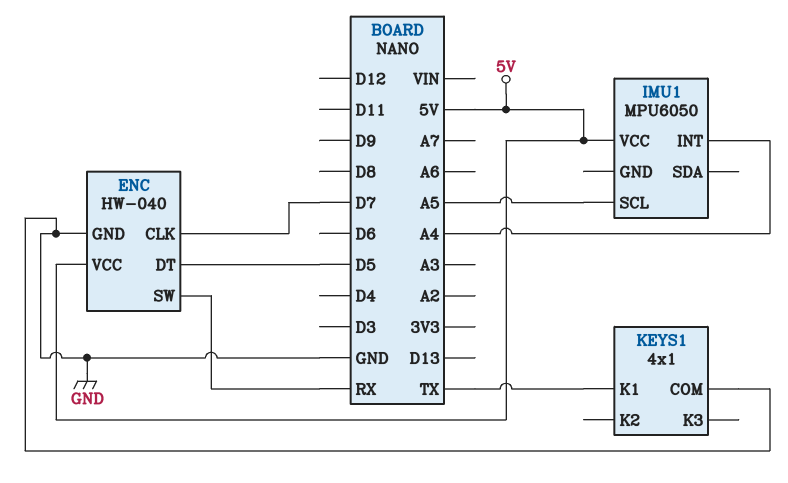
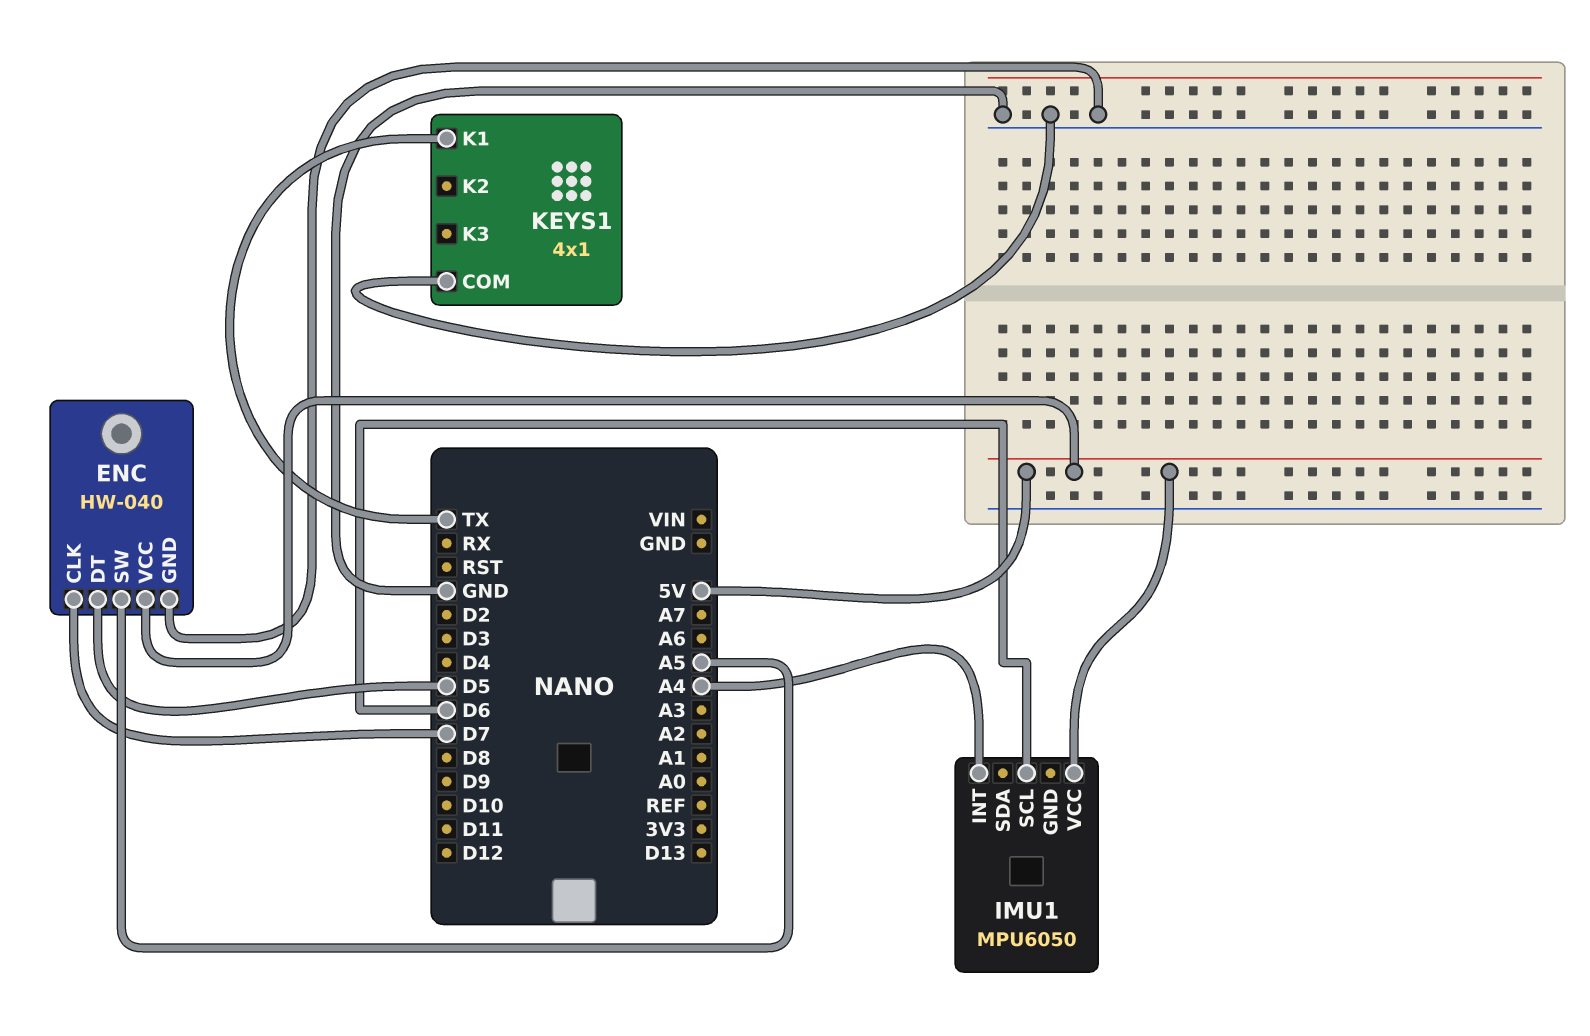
ENC pin SW: RX -> A5
IMU1 pin SCL: A5 -> D6

